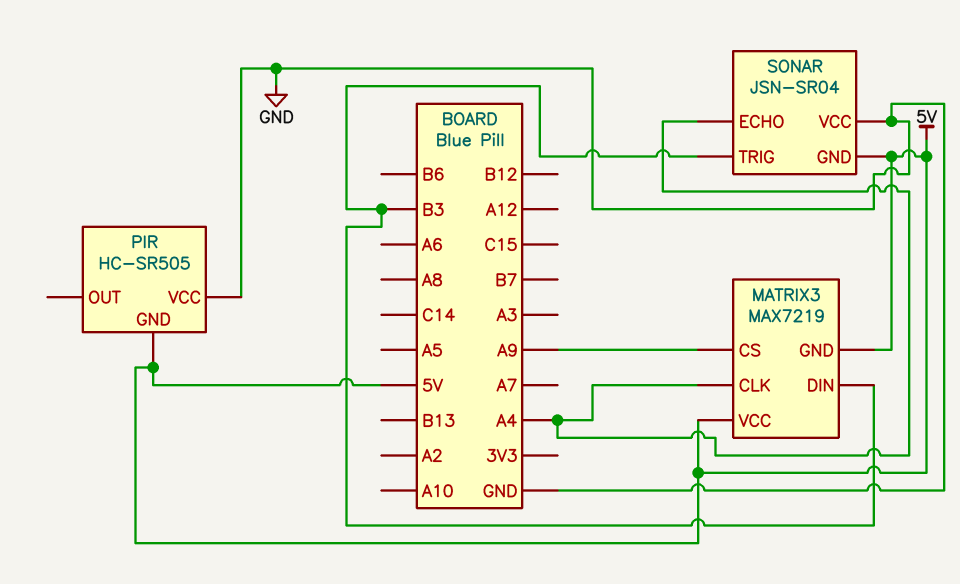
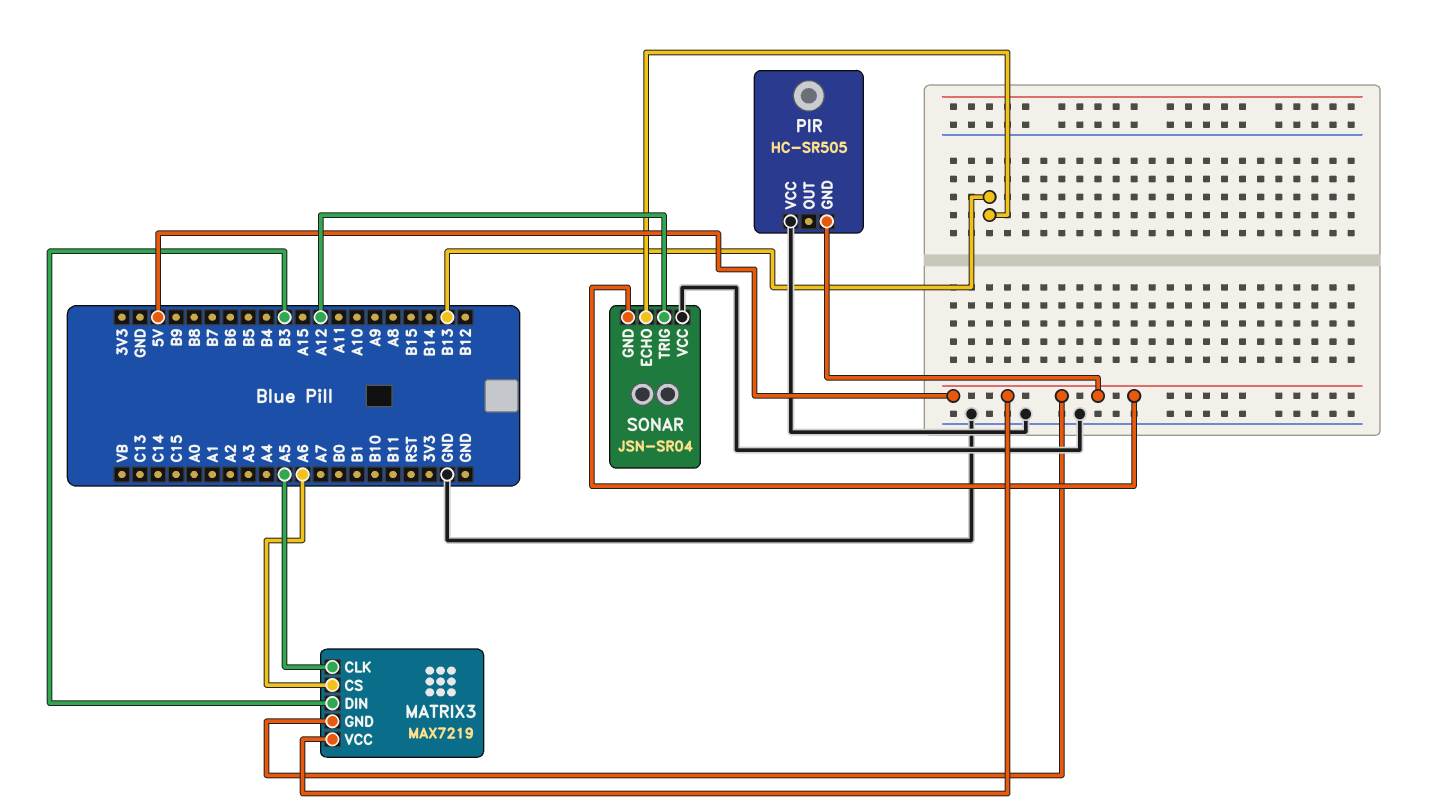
MATRIX3 pin CLK: A4 -> A5
MATRIX3 pin CS: A9 -> A6
SONAR pin ECHO: A4 -> B13
SONAR pin TRIG: B3 -> A12

